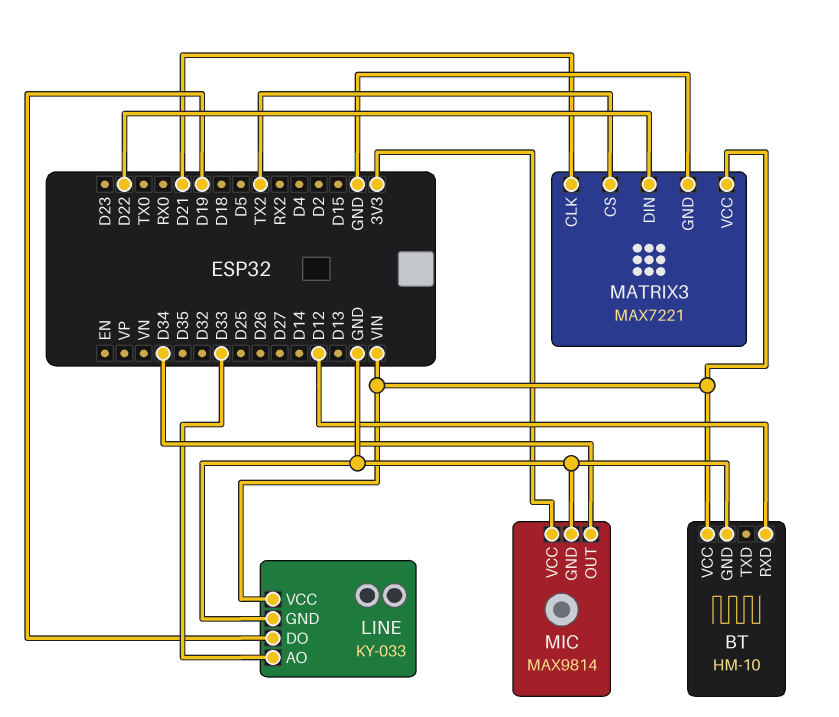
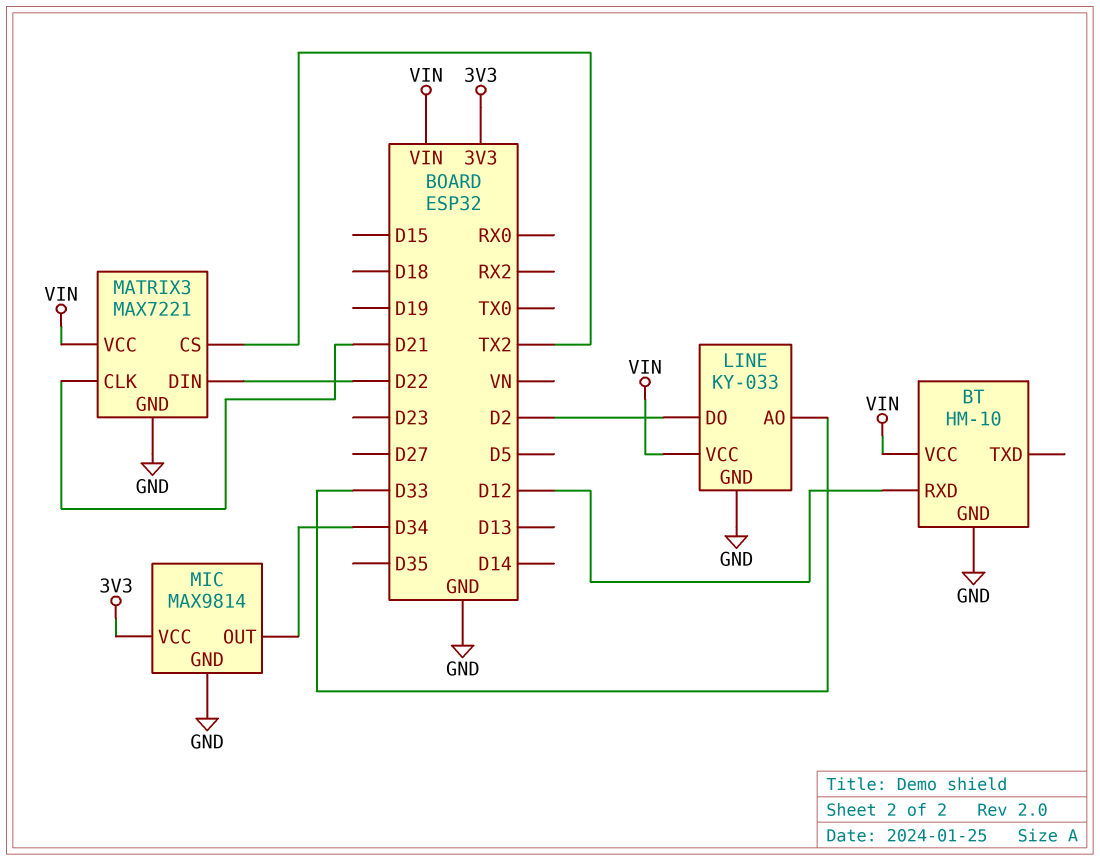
LINE pin DO: D19 -> D2

